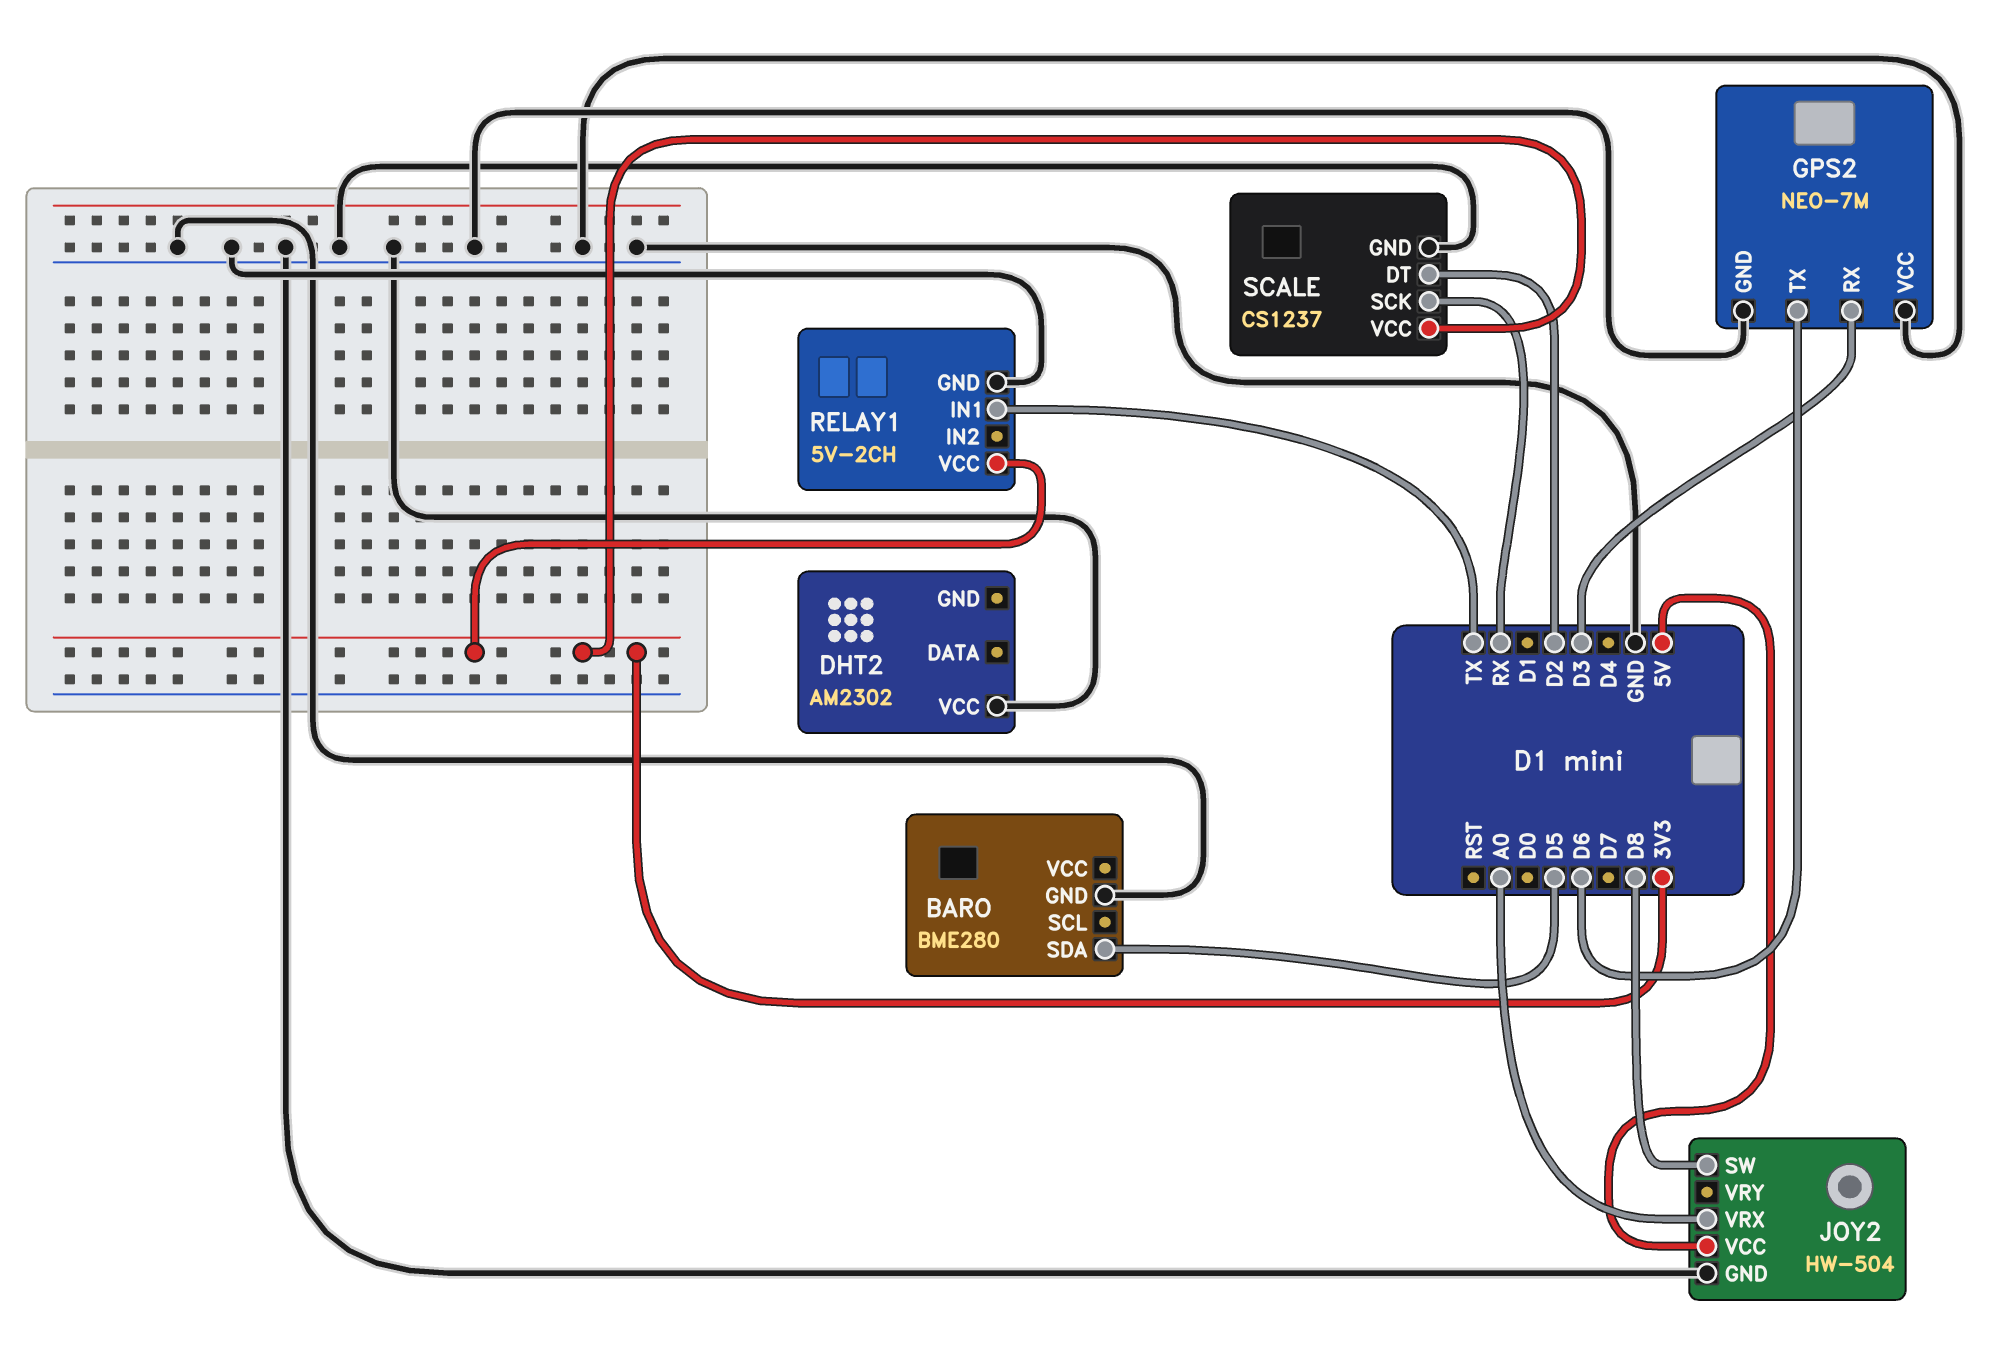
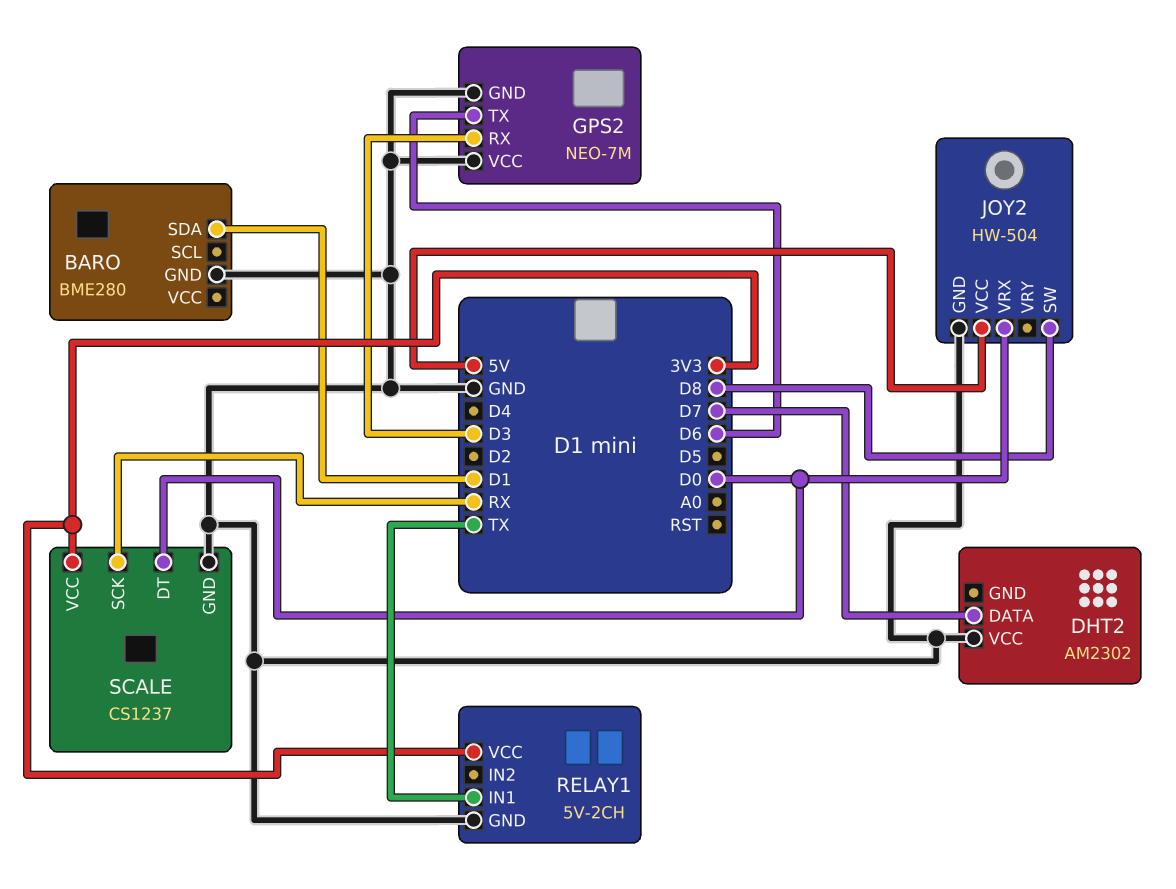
BARO pin SDA: D5 -> D1
DHT2 pin DATA: none -> D7
JOY2 pin VRX: A0 -> D0
SCALE pin DT: D2 -> D0

